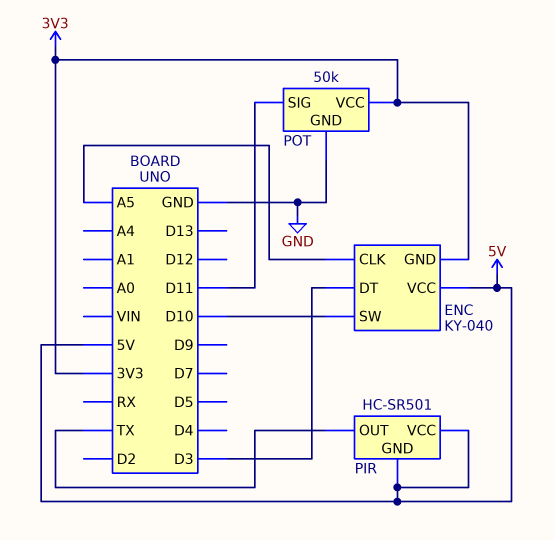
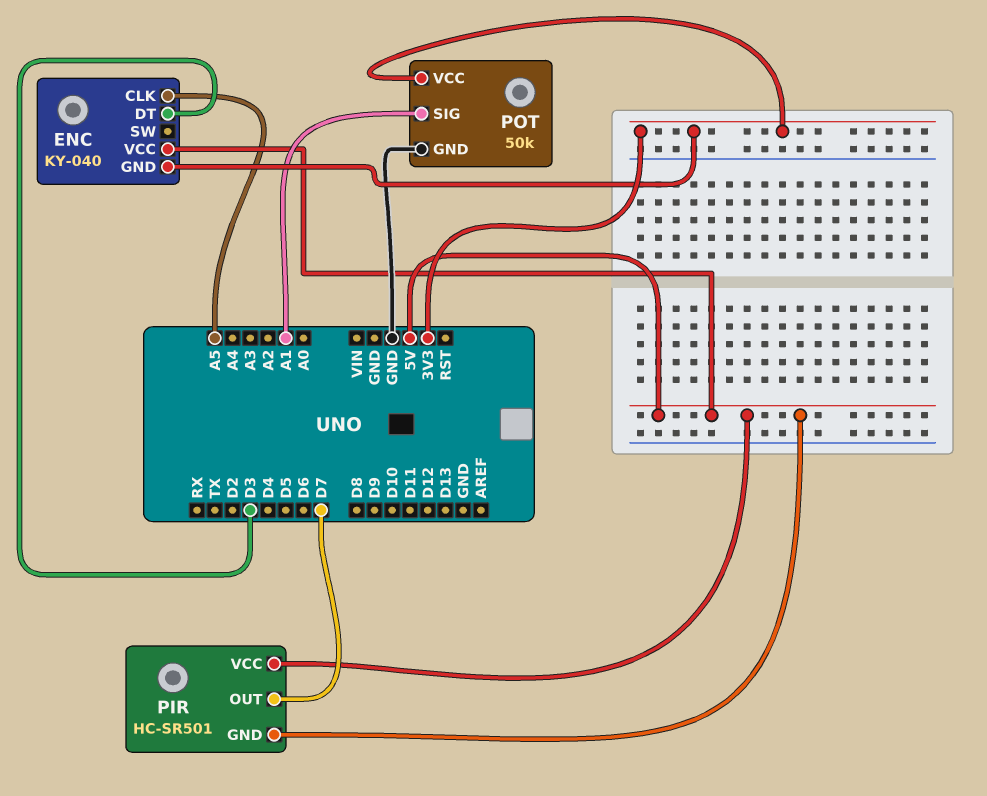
ENC pin SW: D10 -> none
PIR pin OUT: TX -> D7
POT pin SIG: D11 -> A1

